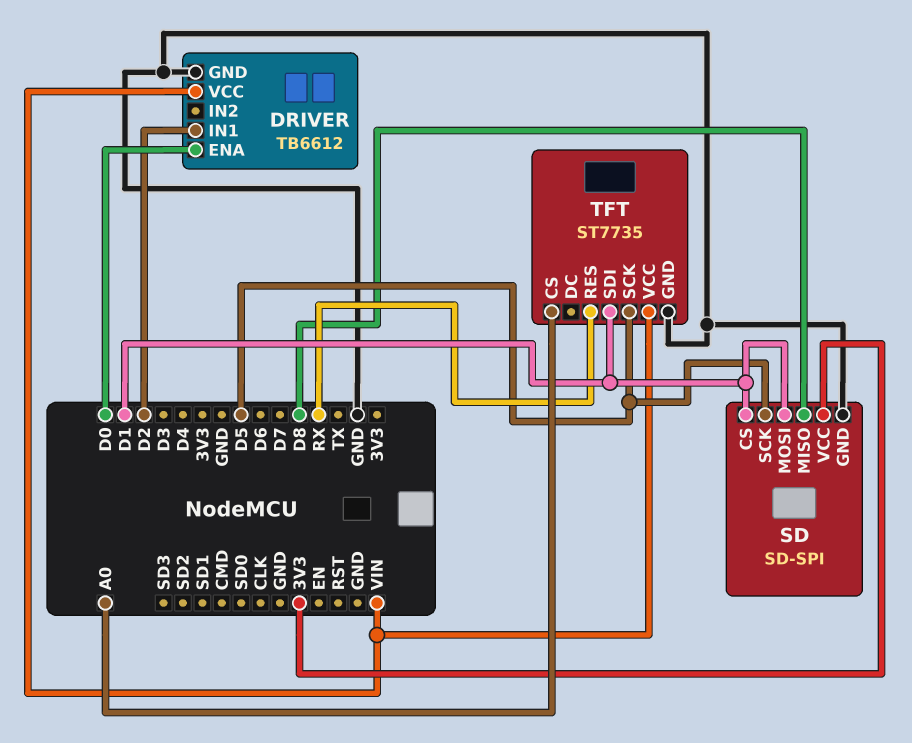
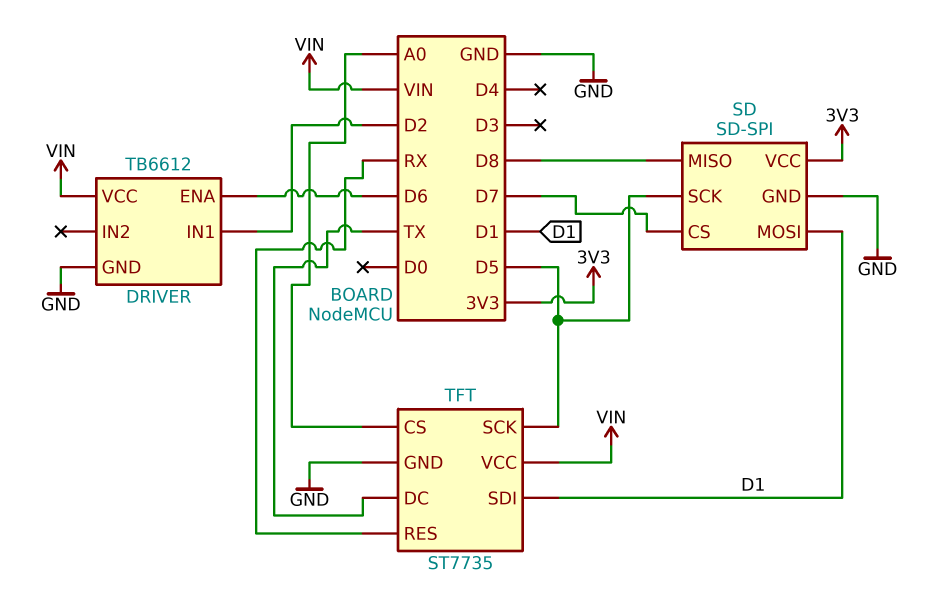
DRIVER pin ENA: D0 -> D6
SD pin CS: D1 -> D7
TFT pin DC: none -> TX

